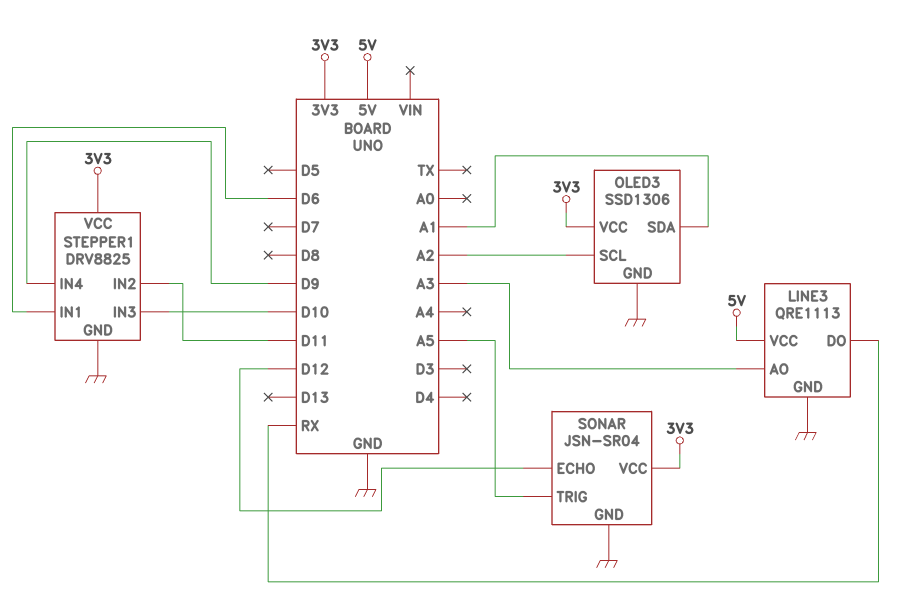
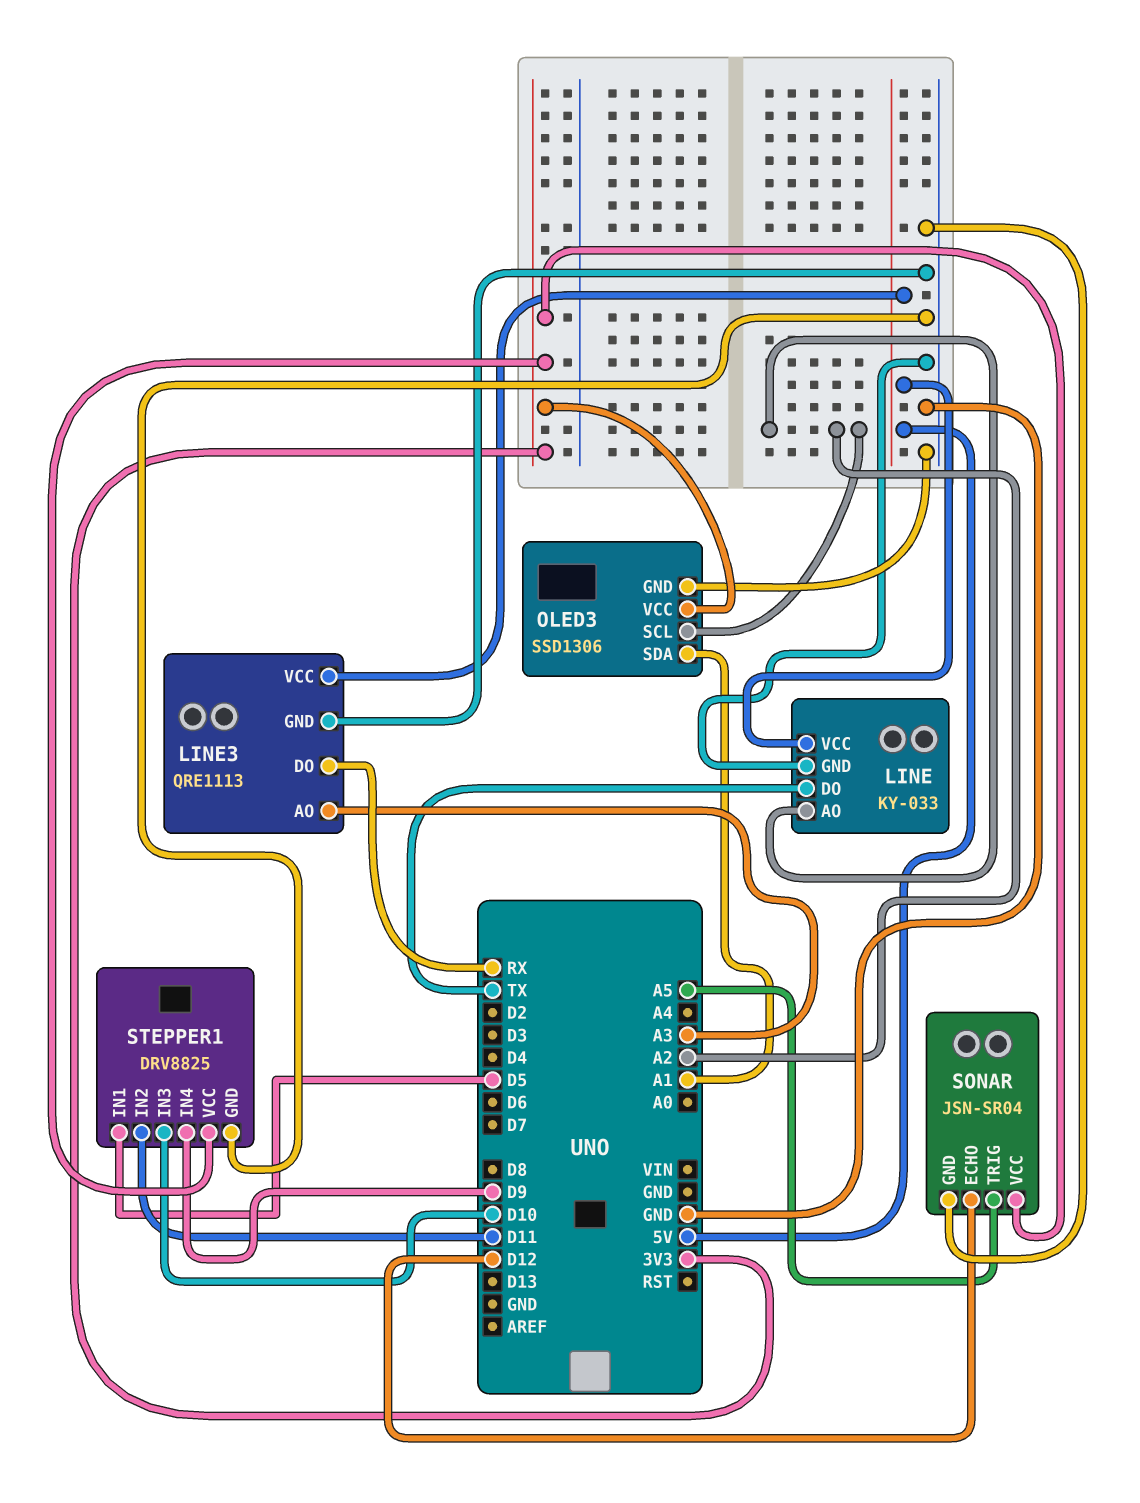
LINE: none -> KY-033
LINE pin AO: none -> A2
LINE pin DO: none -> TX
LINE pin GND: none -> GND
LINE pin VCC: none -> 5V
STEPPER1 pin IN1: D6 -> D5

